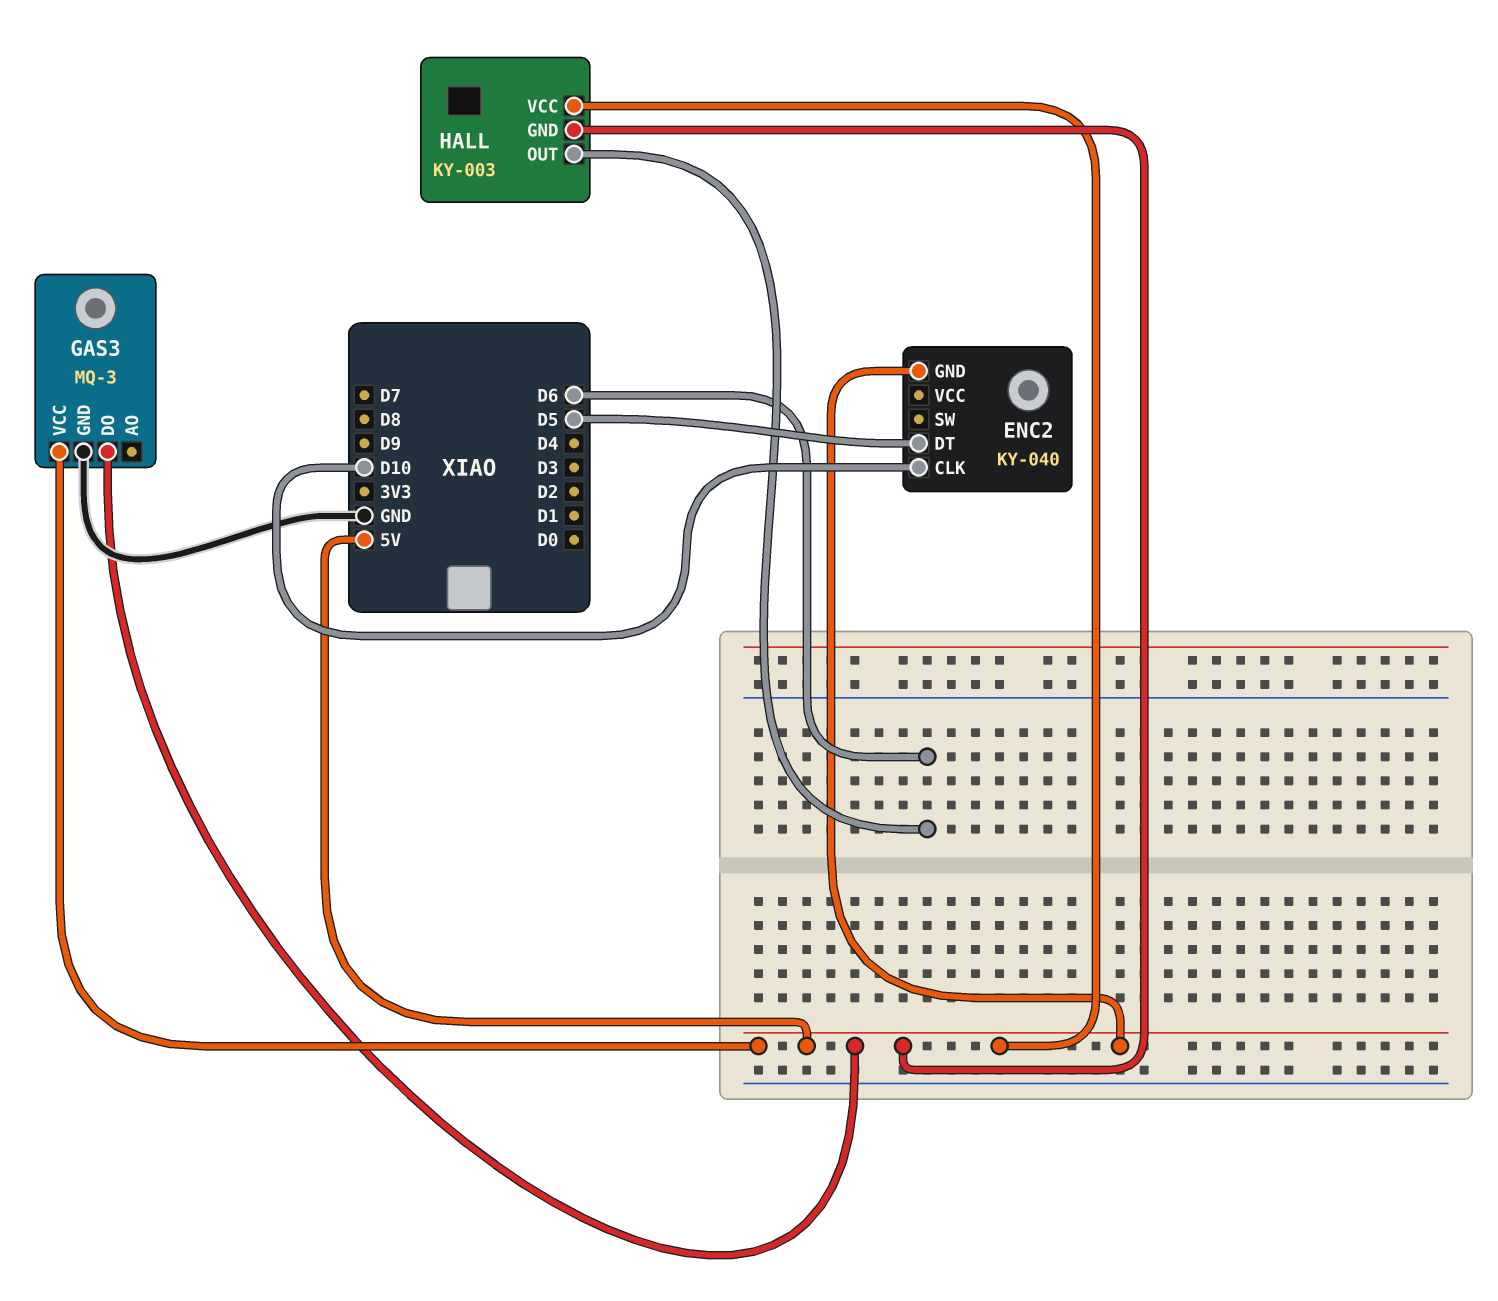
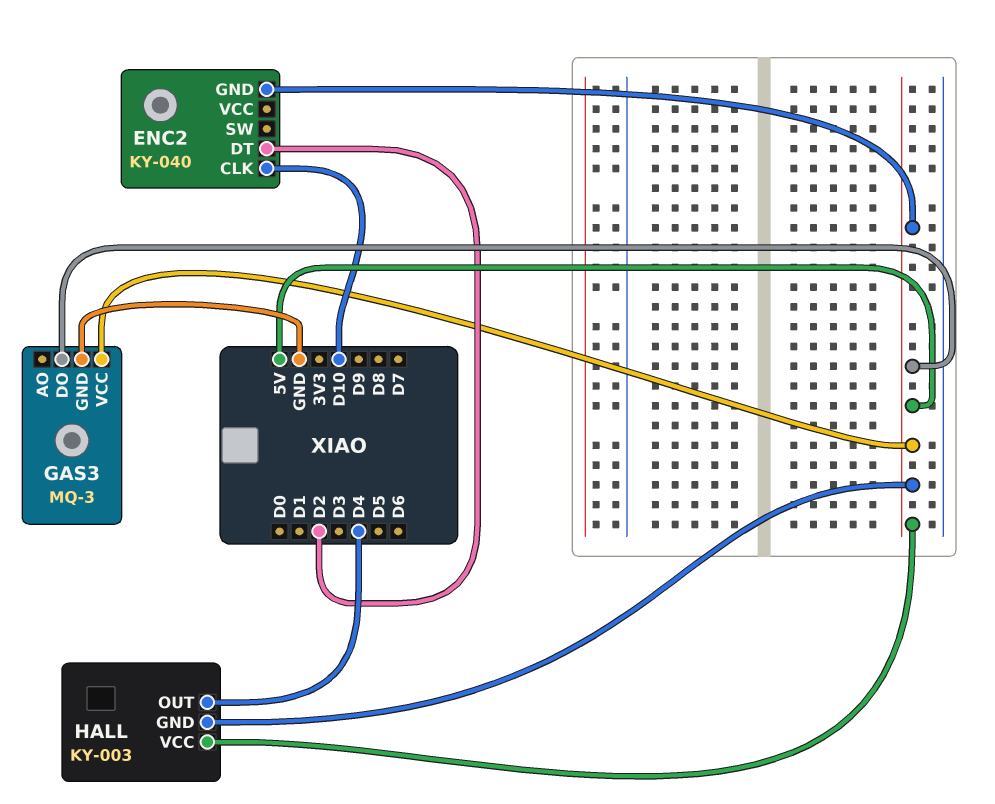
ENC2 pin DT: D5 -> D2
HALL pin OUT: D6 -> D4

